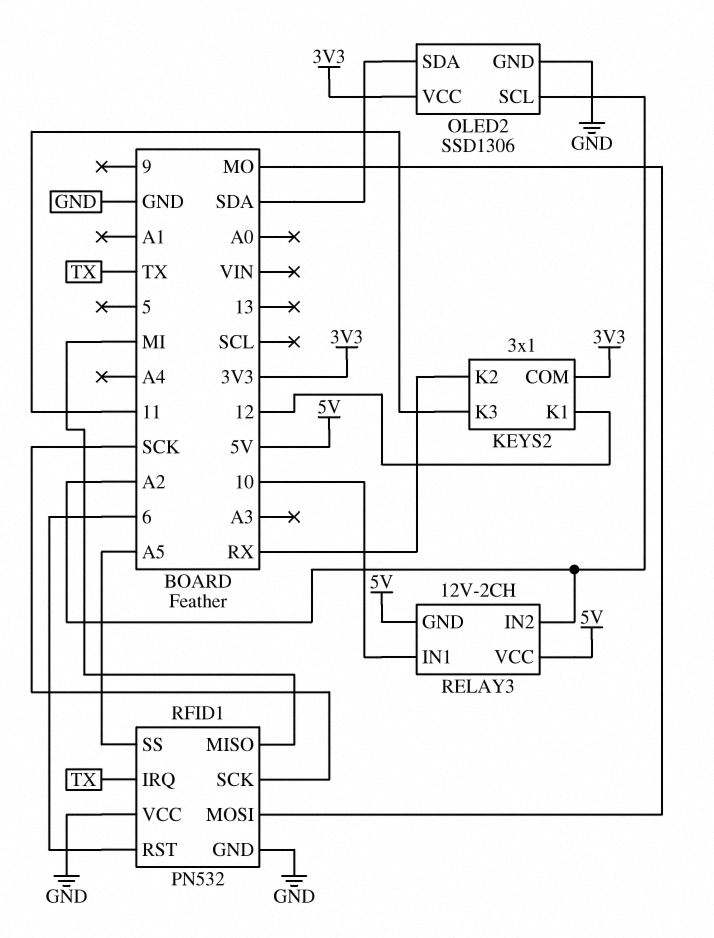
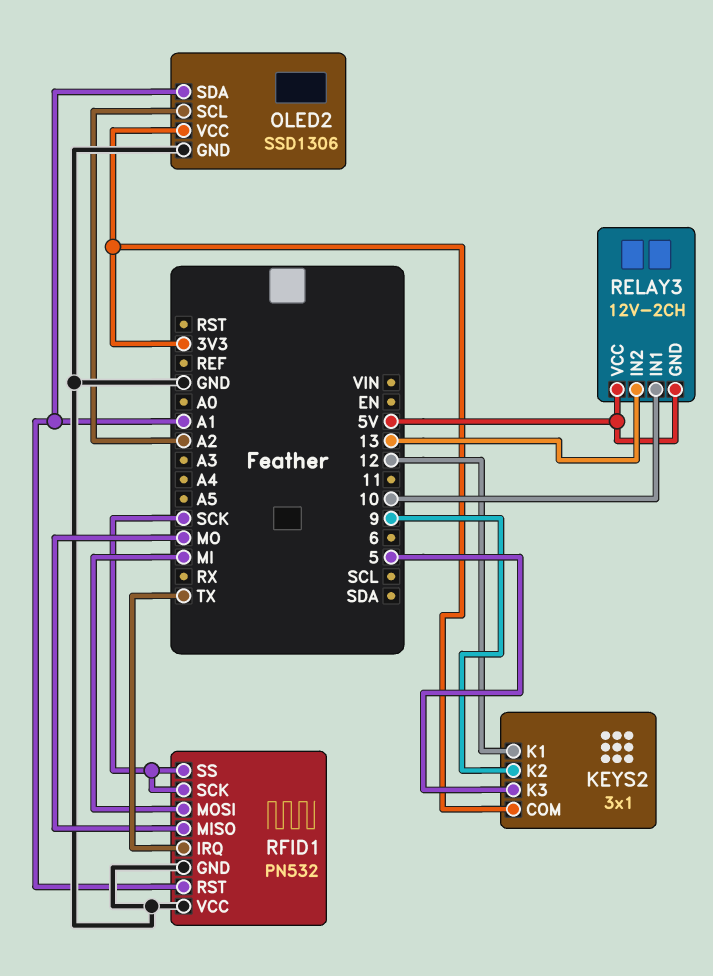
KEYS2 pin K2: RX -> 9
KEYS2 pin K3: 11 -> 5
OLED2 pin SDA: SDA -> A1
RELAY3 pin IN2: A2 -> 13
RFID1 pin MISO: MI -> MO
RFID1 pin MOSI: MO -> MI
RFID1 pin RST: 6 -> A1
RFID1 pin SS: A5 -> SCK

